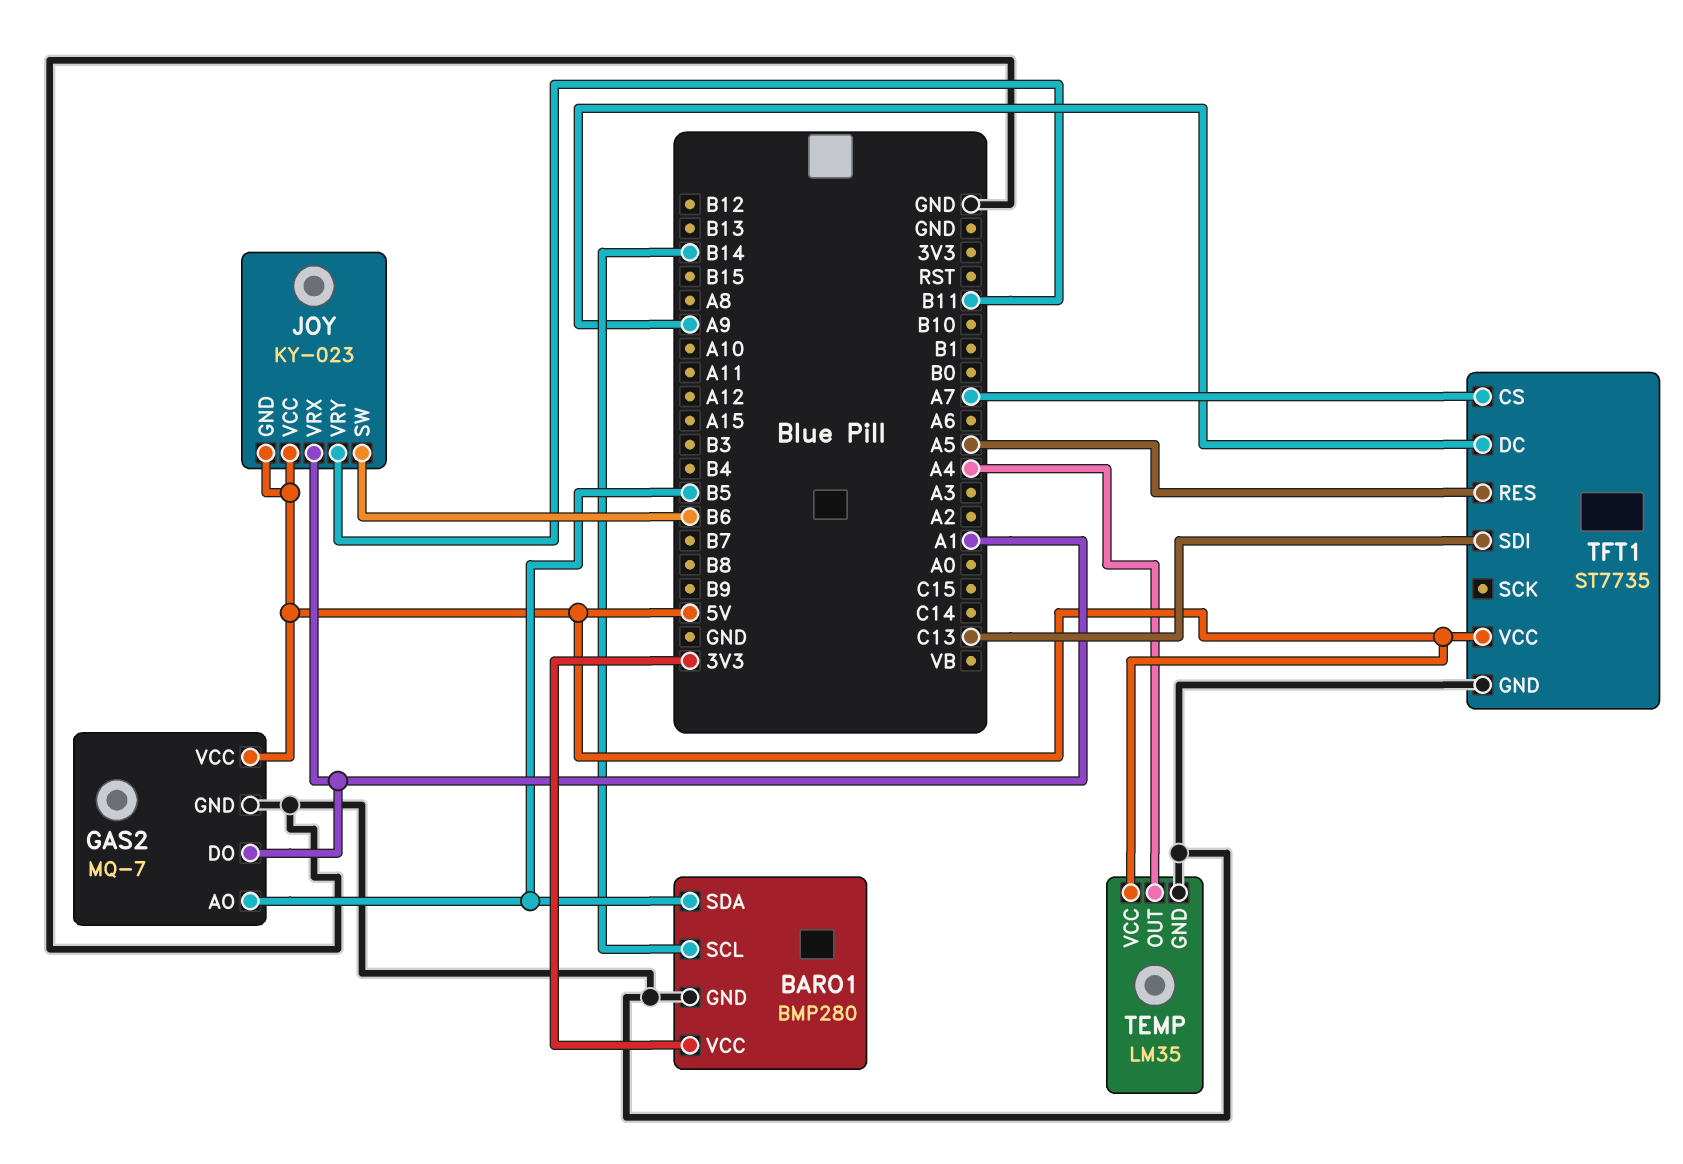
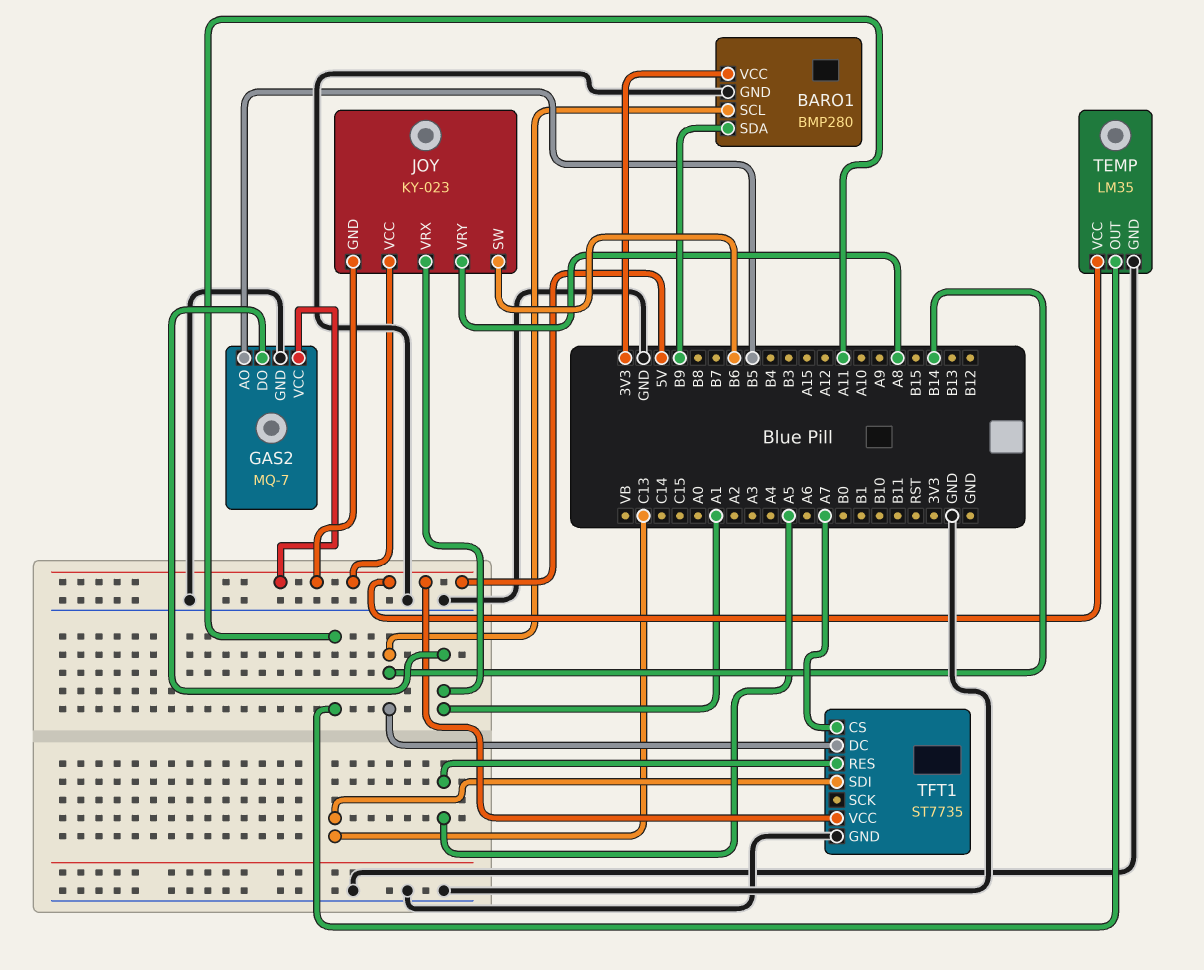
BARO1 pin SDA: B5 -> B9
JOY pin VRY: B11 -> A8
TEMP pin OUT: A4 -> A11
TFT1 pin DC: A9 -> B14

